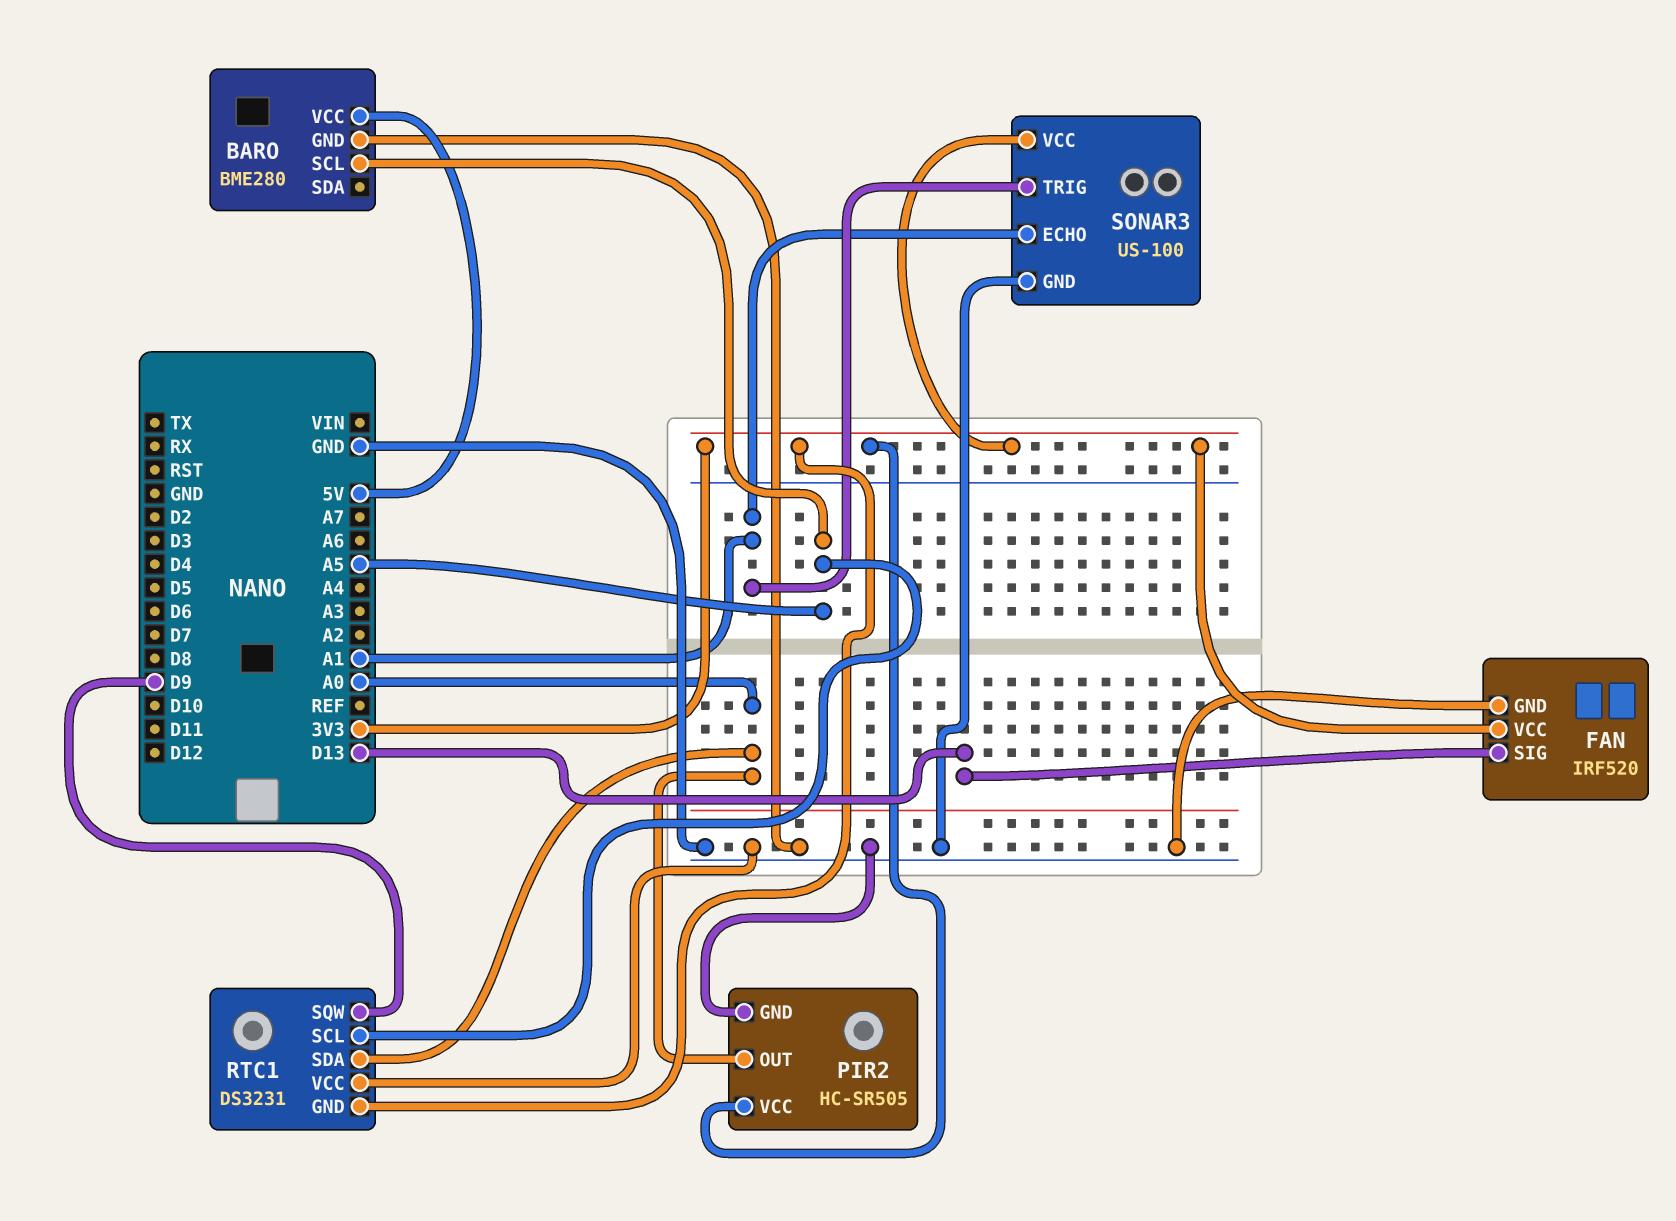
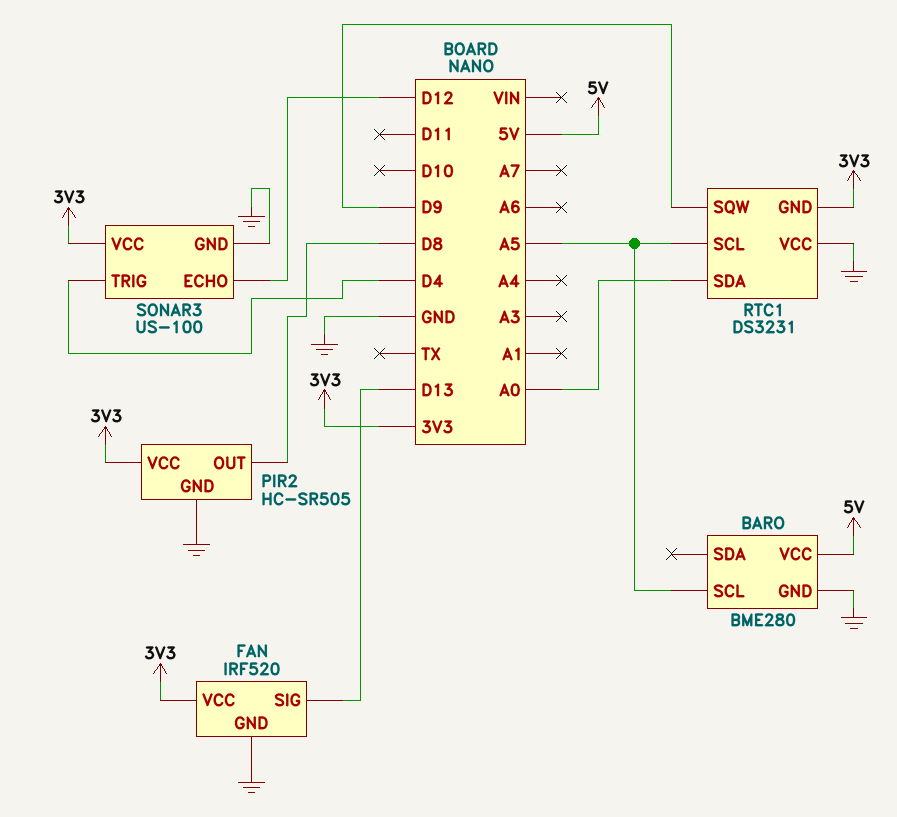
PIR2 pin OUT: A0 -> D8
SONAR3 pin ECHO: A1 -> D12
SONAR3 pin TRIG: A1 -> D4

